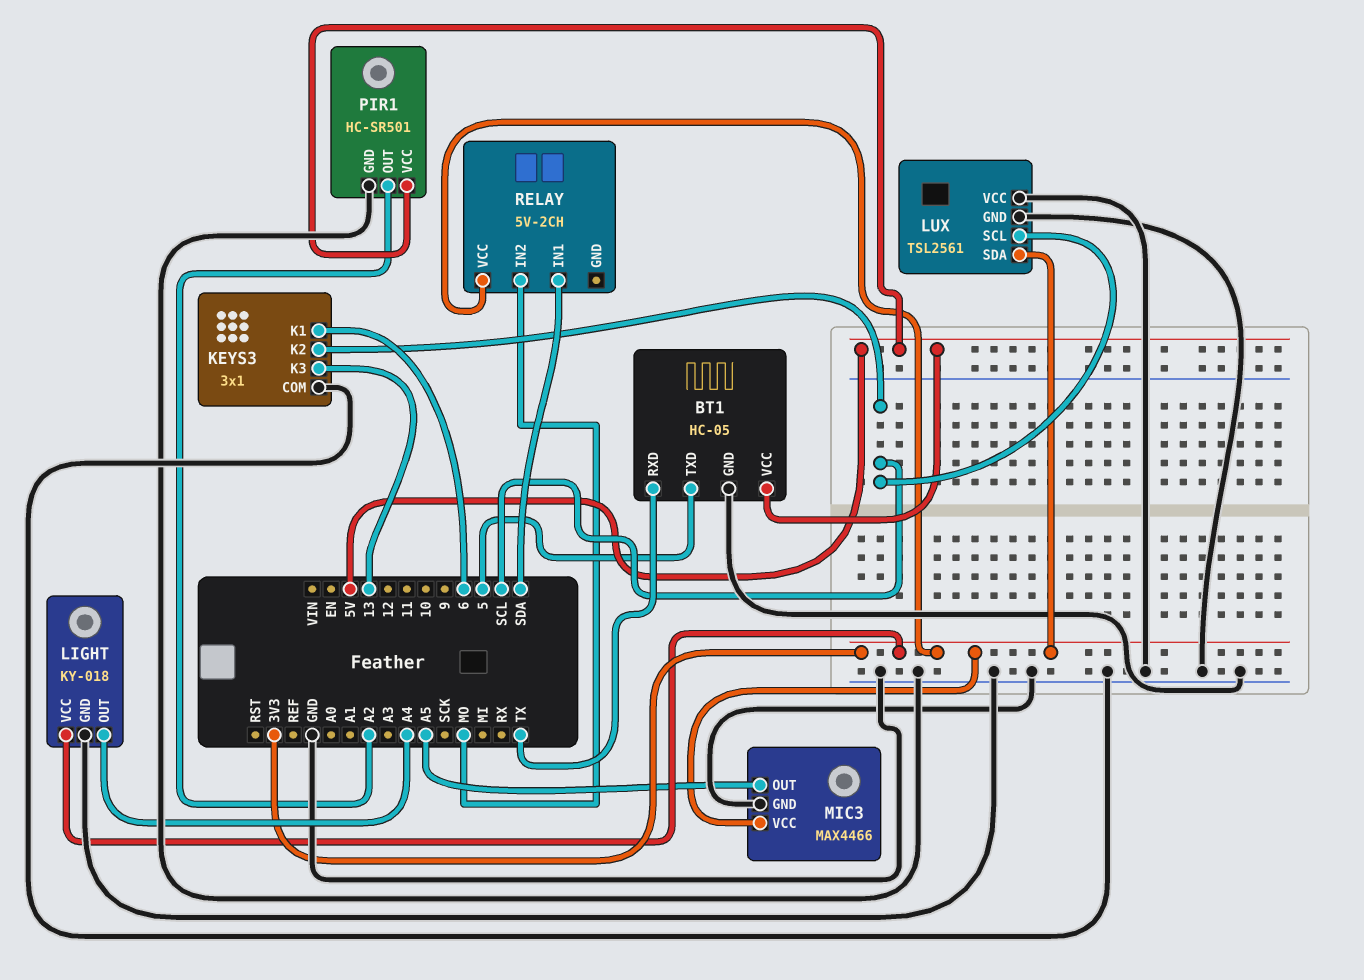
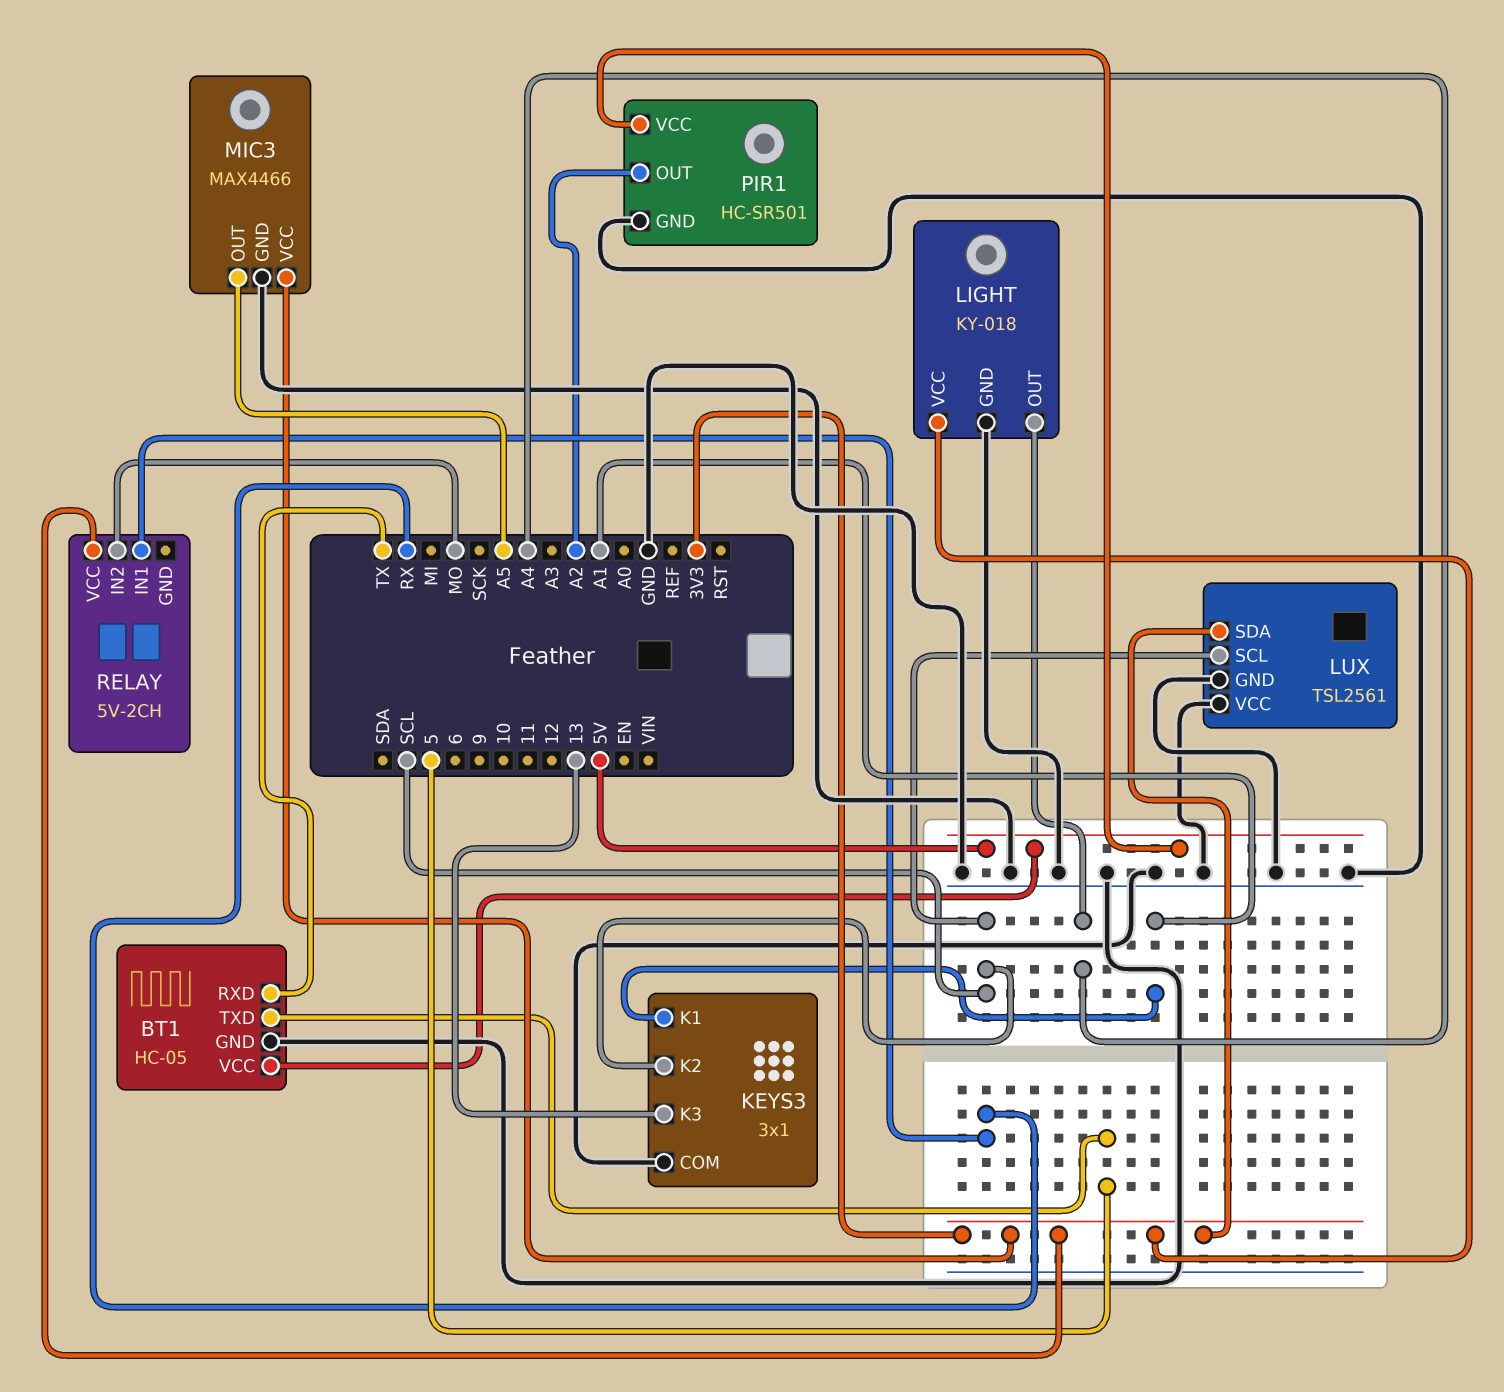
KEYS3 pin K1: 6 -> A1
RELAY pin IN1: SDA -> RX

